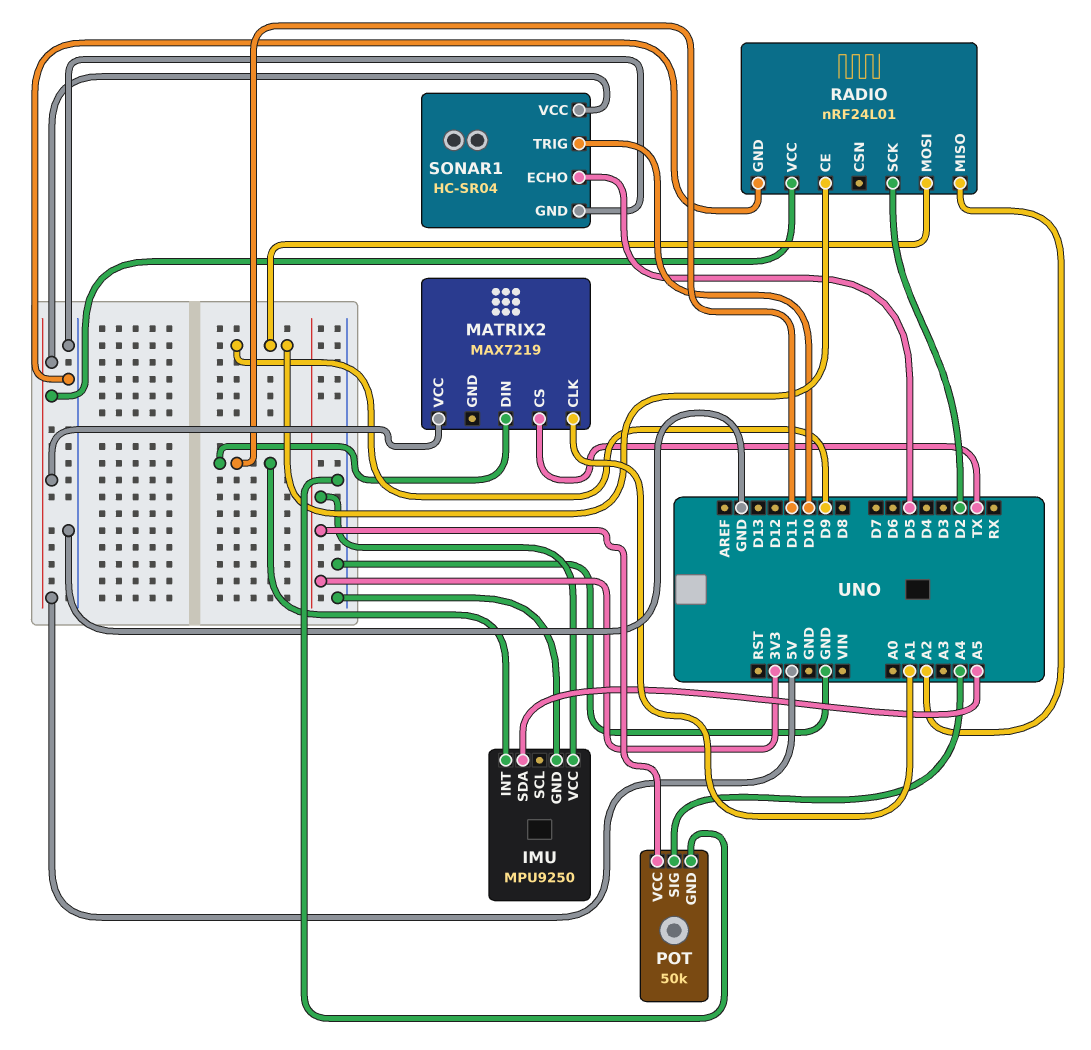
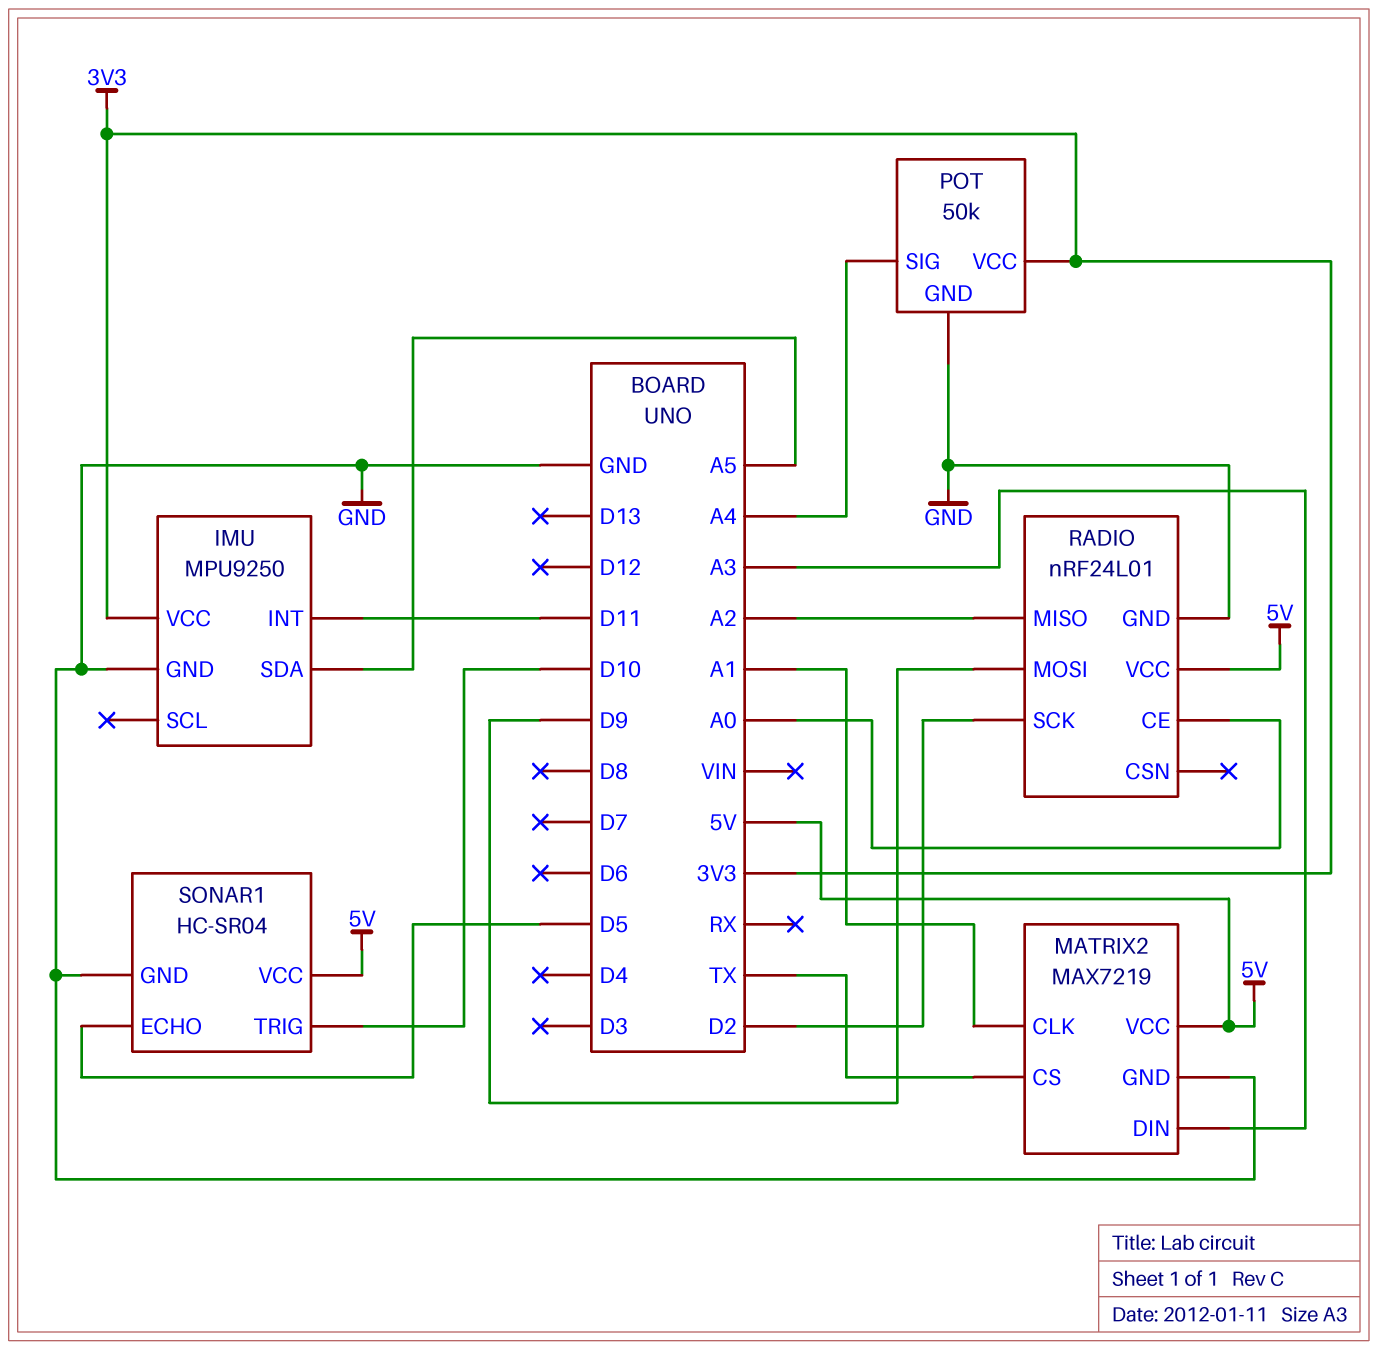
MATRIX2 pin DIN: D11 -> A3
MATRIX2 pin GND: none -> GND
RADIO pin CE: D9 -> A0

